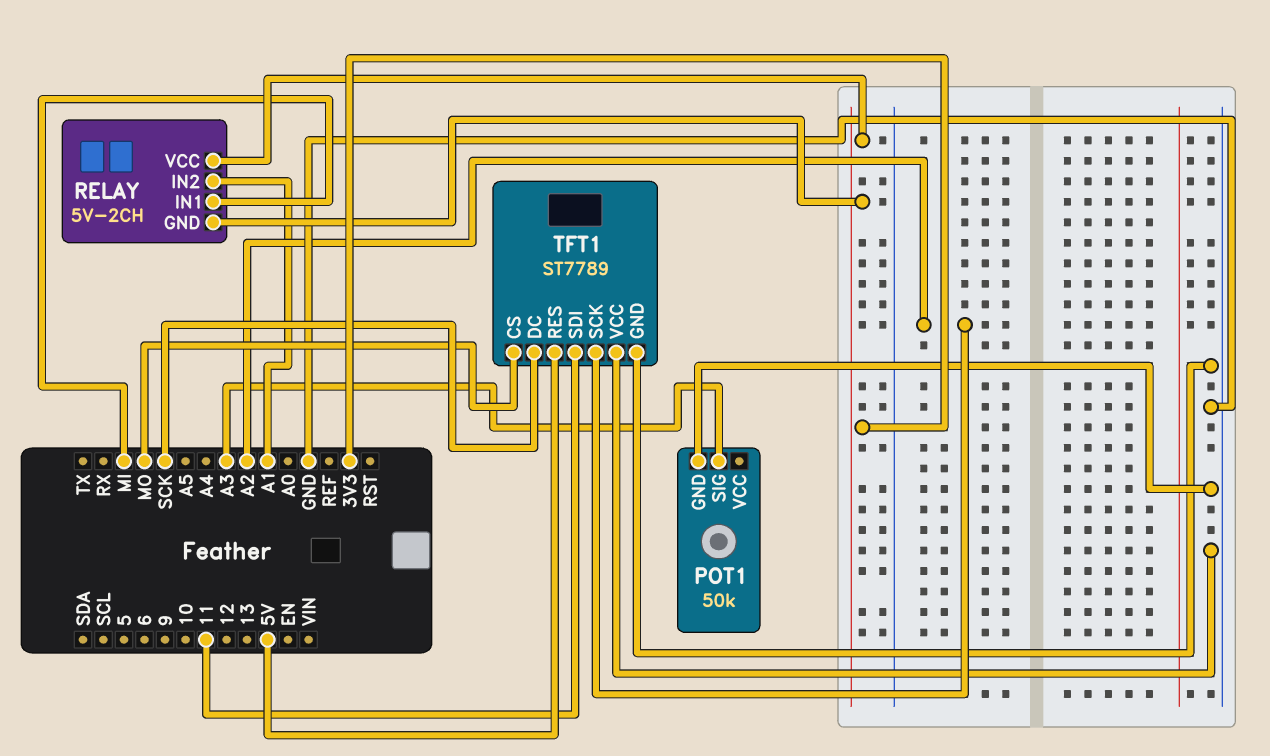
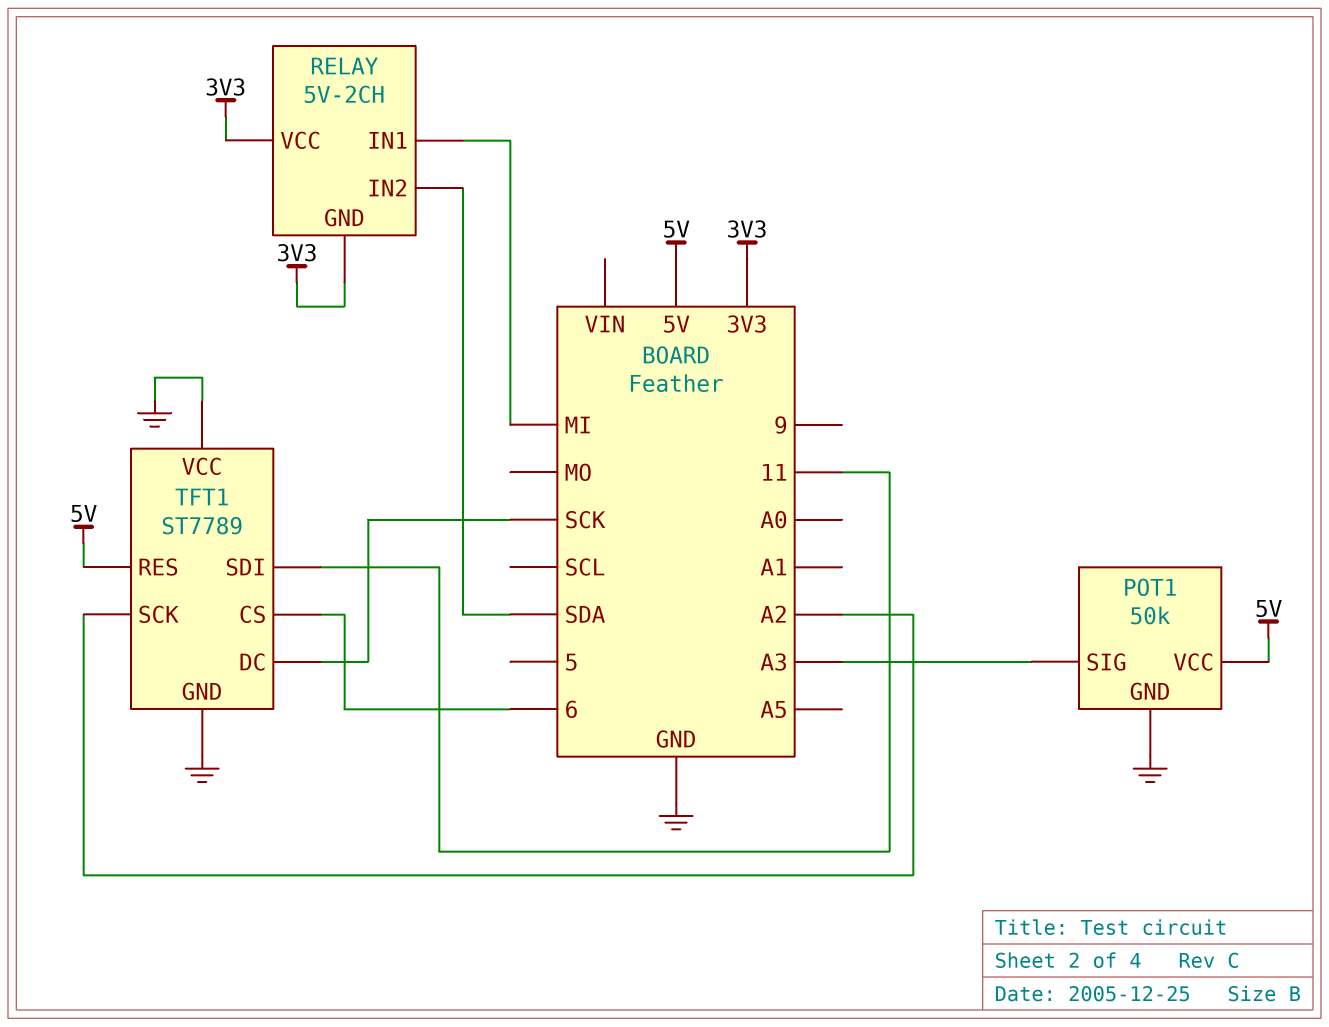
POT1 pin VCC: none -> 5V
RELAY pin IN2: A1 -> SDA
TFT1 pin CS: MO -> 6

